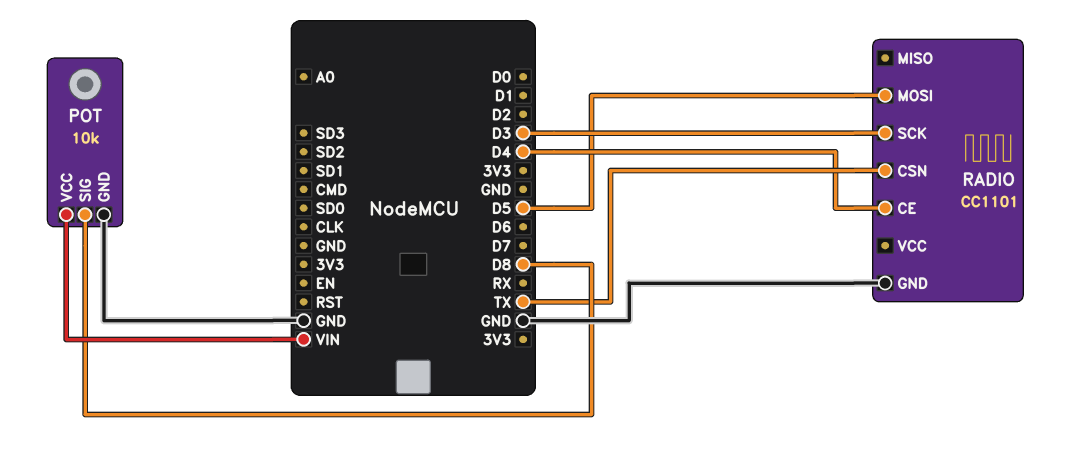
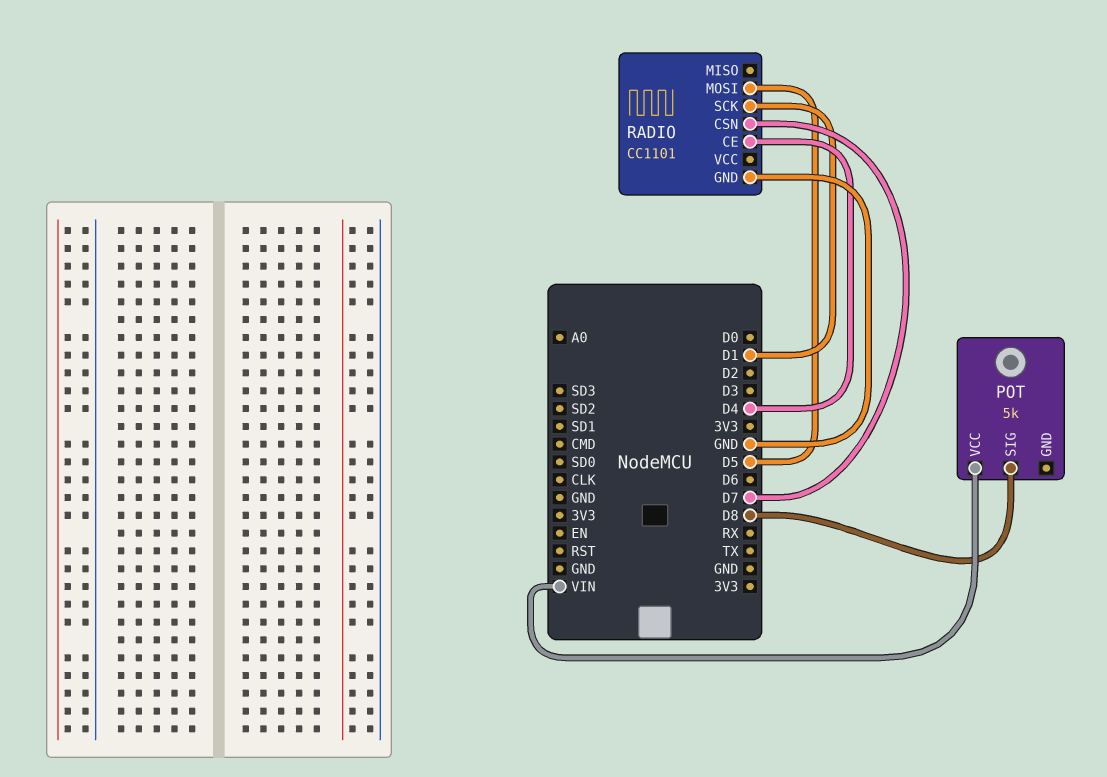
POT: 10k -> 5k
POT pin GND: GND -> none
RADIO pin CSN: TX -> D7
RADIO pin SCK: D3 -> D1

